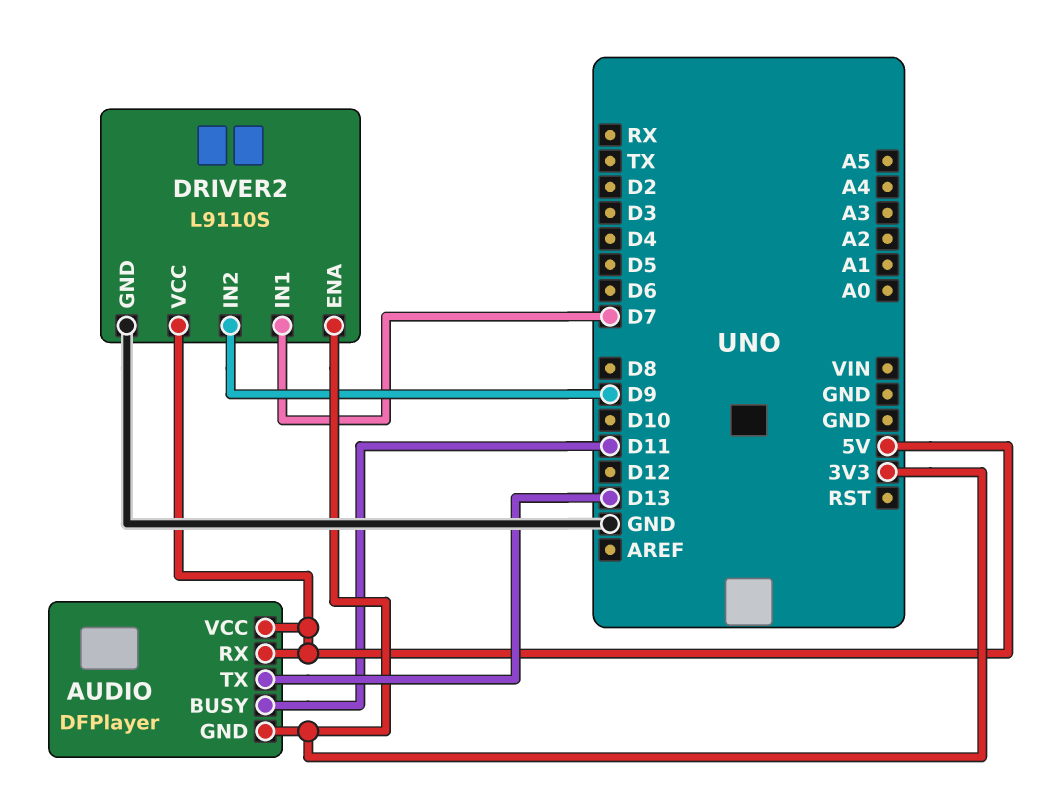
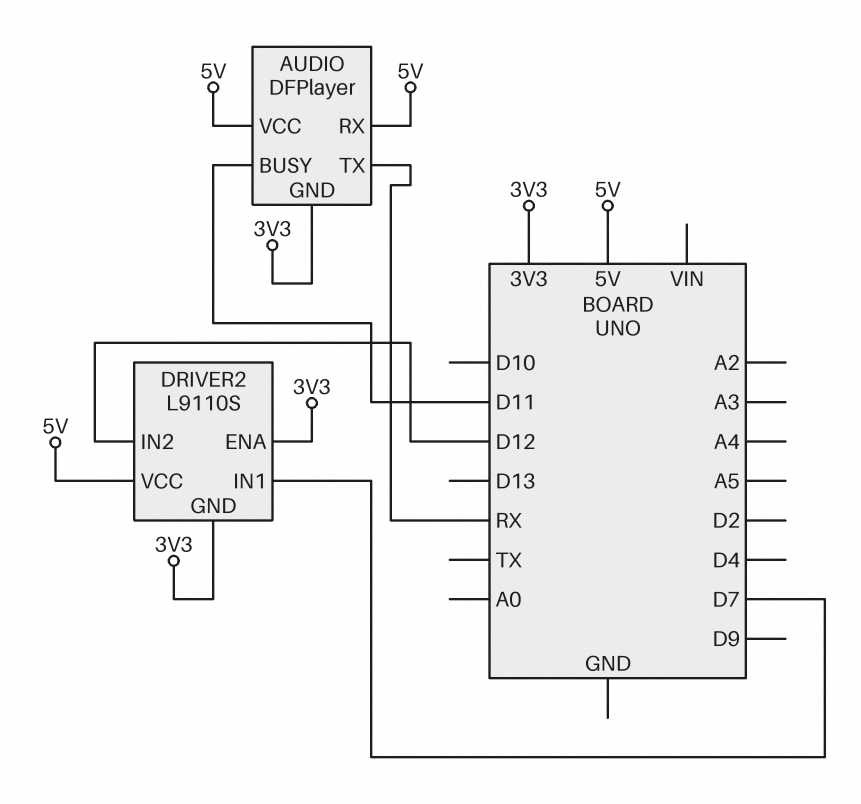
AUDIO pin TX: D13 -> RX
DRIVER2 pin GND: GND -> 3V3
DRIVER2 pin IN2: D9 -> D12

